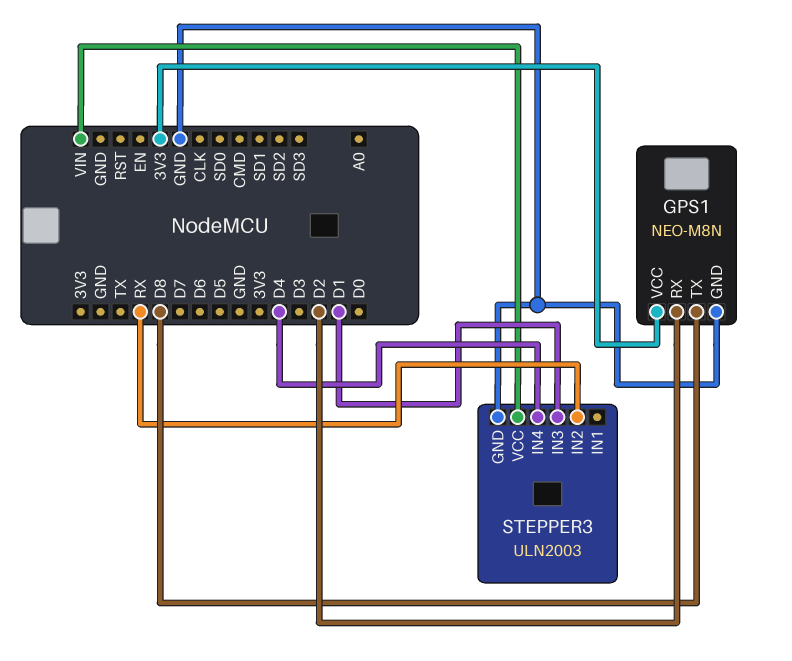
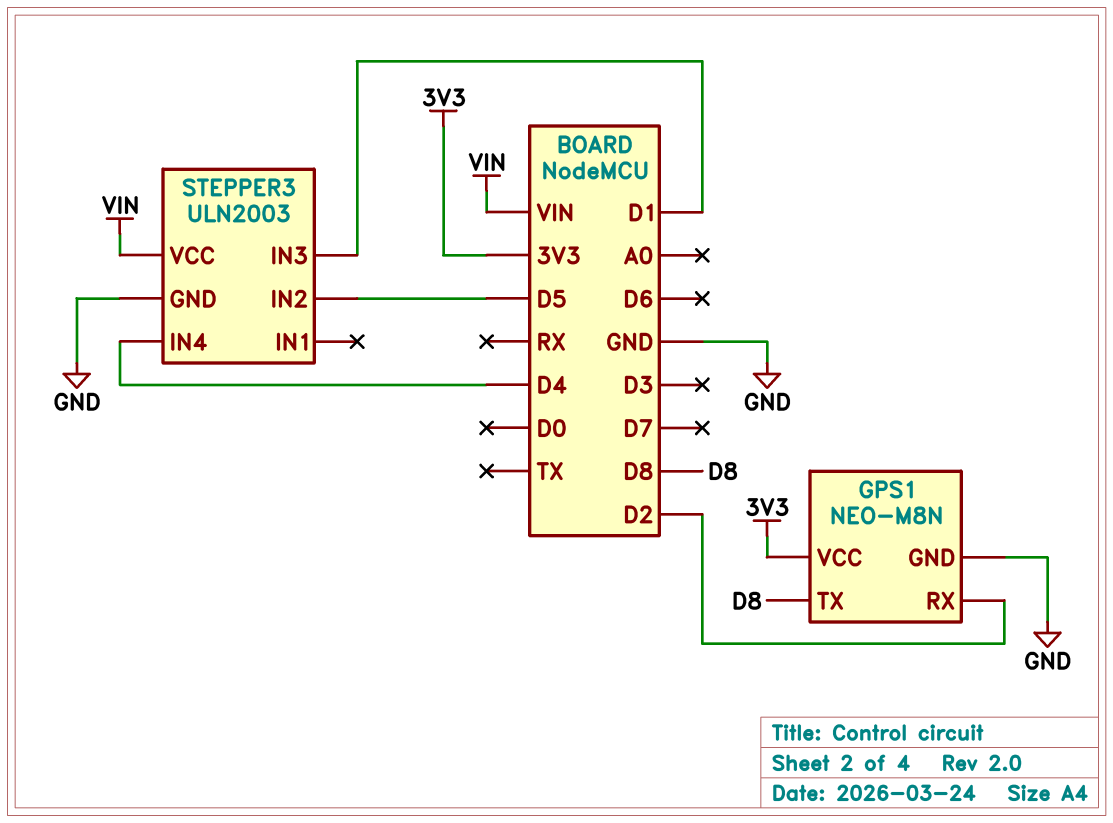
STEPPER3 pin IN2: RX -> D5

